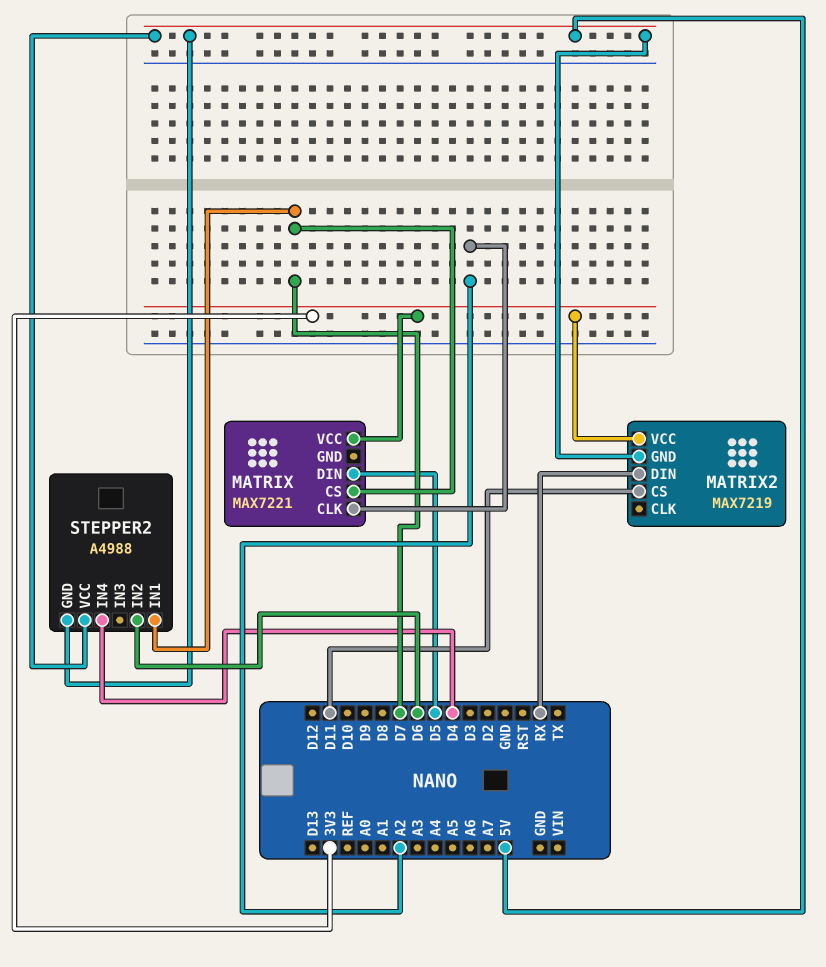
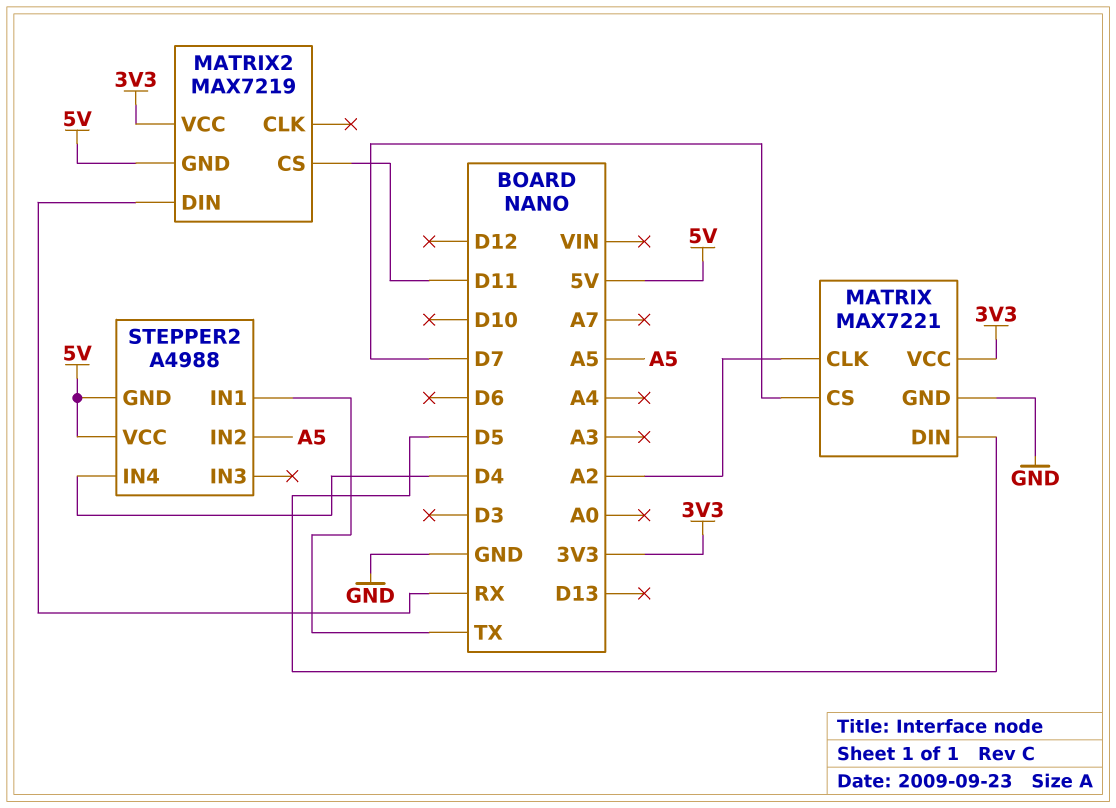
MATRIX pin GND: none -> GND
STEPPER2 pin IN1: D7 -> TX
STEPPER2 pin IN2: D6 -> A5

